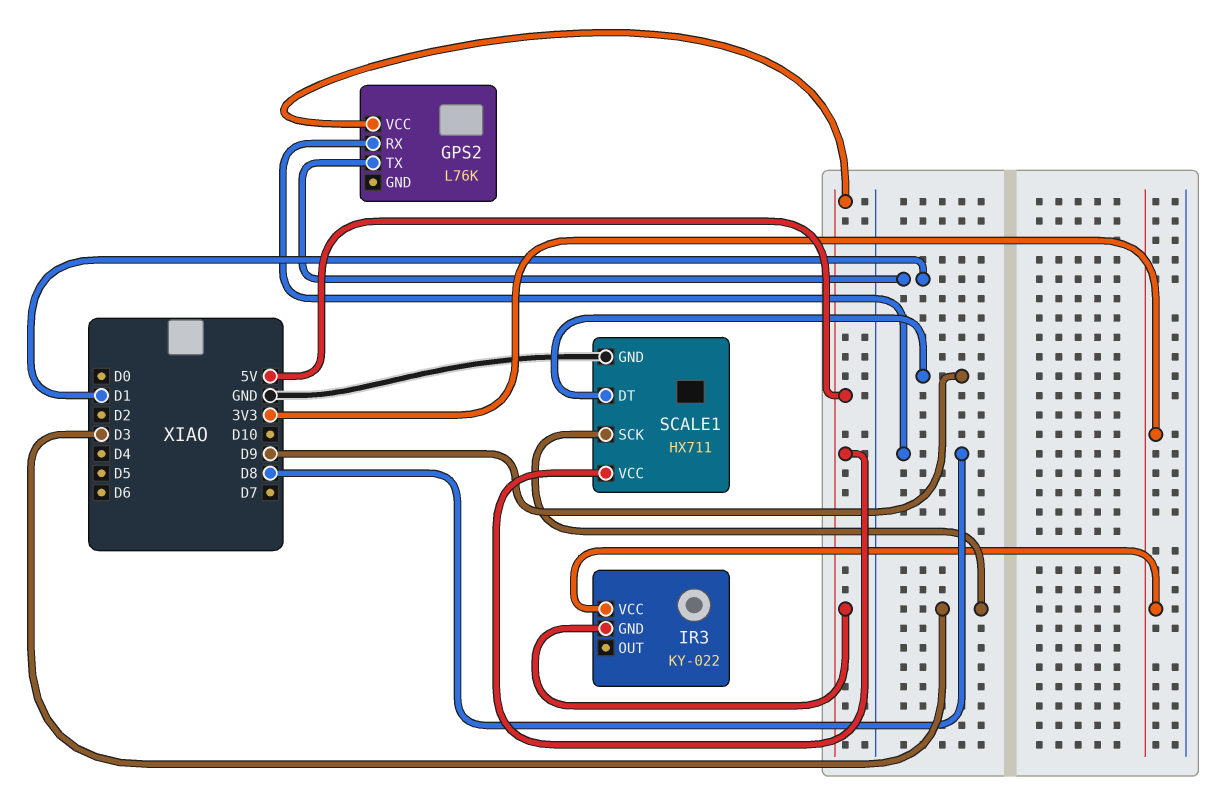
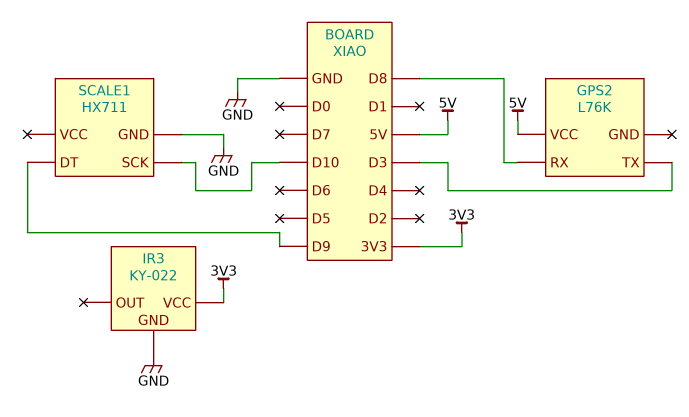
GPS2 pin TX: D1 -> D3
IR3 pin GND: 5V -> GND
SCALE1 pin SCK: D3 -> D10
SCALE1 pin VCC: 5V -> none

